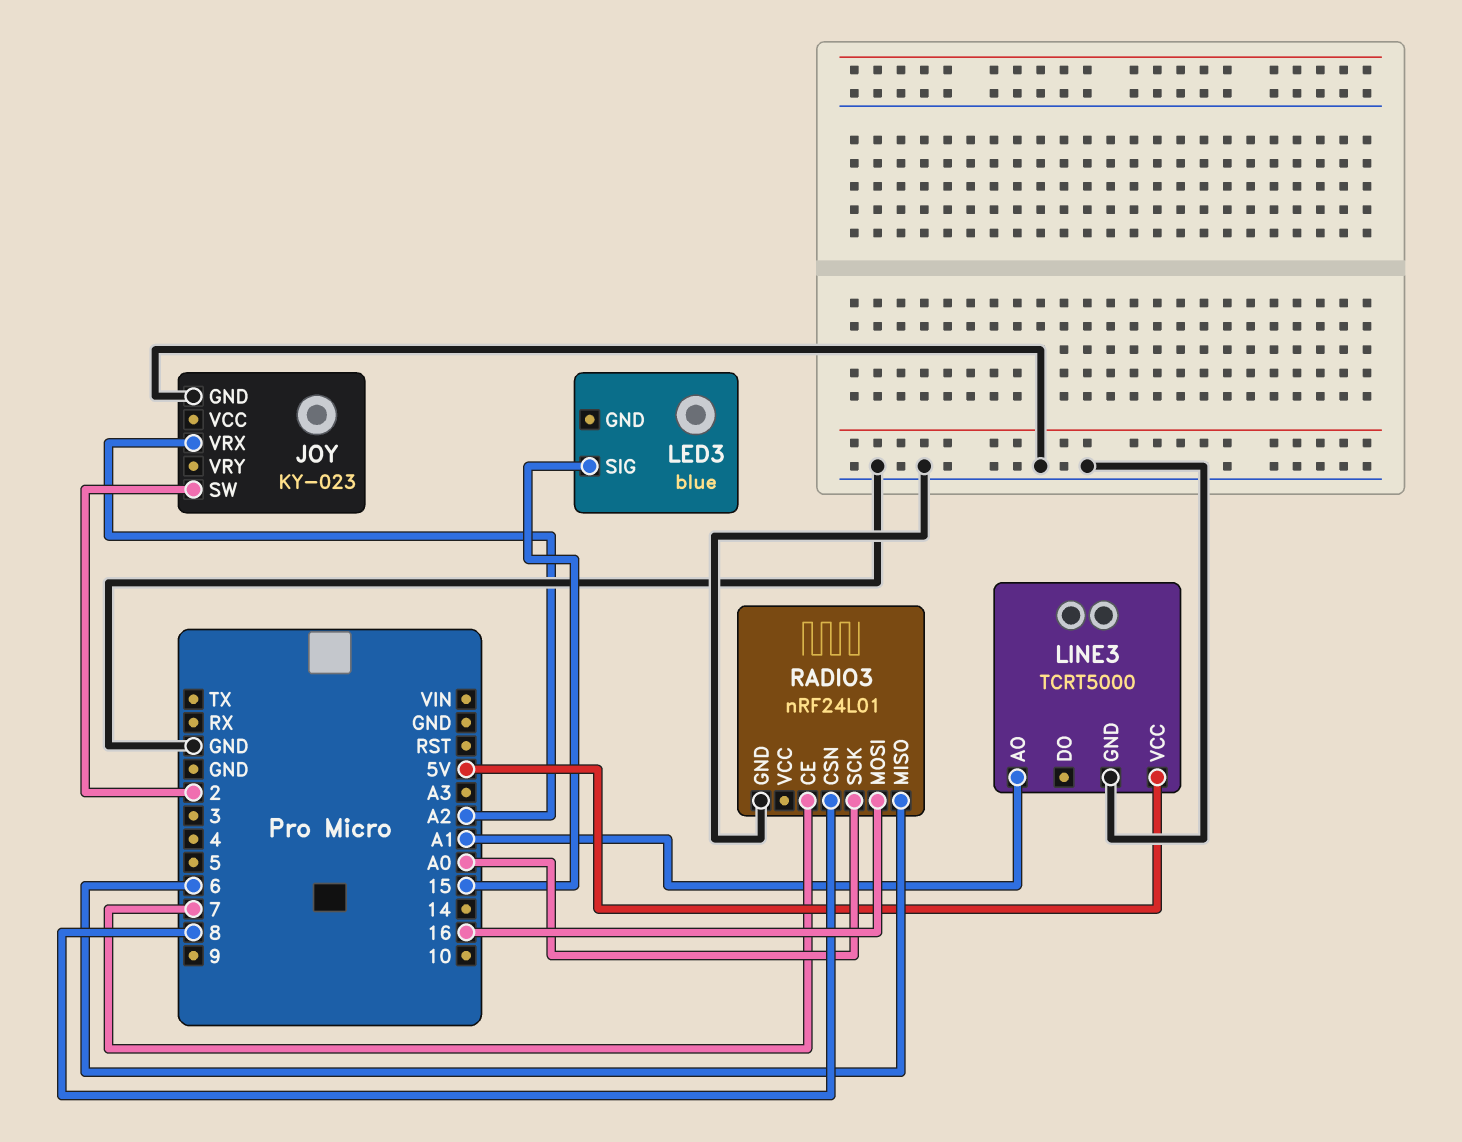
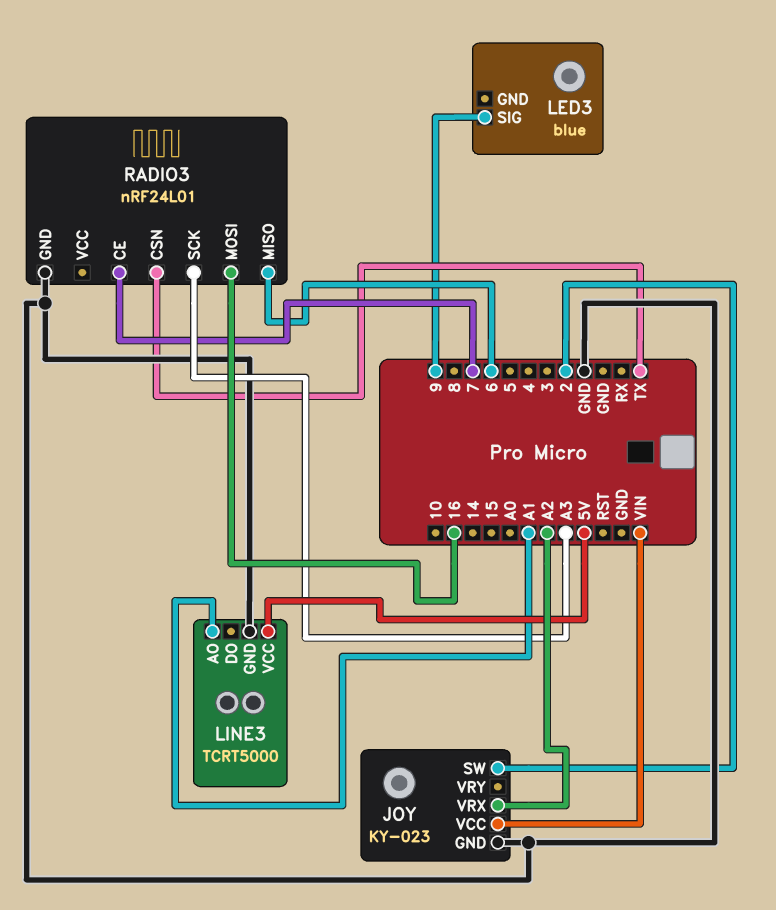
JOY pin VCC: none -> VIN
LED3 pin SIG: 15 -> 9
RADIO3 pin CSN: 8 -> TX
RADIO3 pin SCK: A0 -> A3

